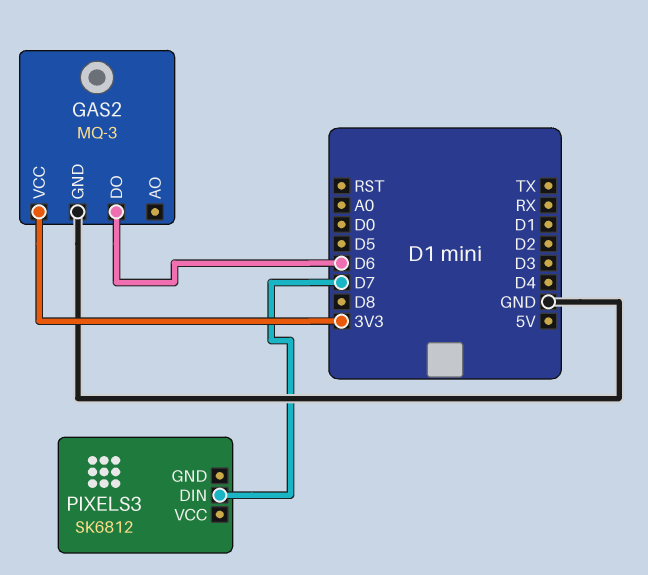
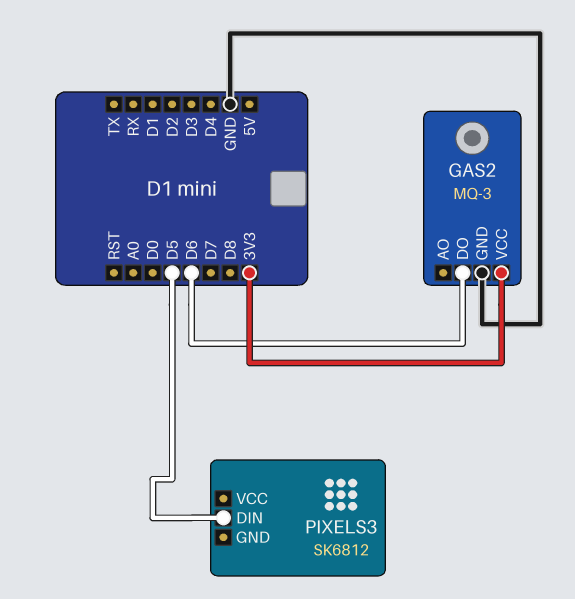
PIXELS3 pin DIN: D7 -> D5

